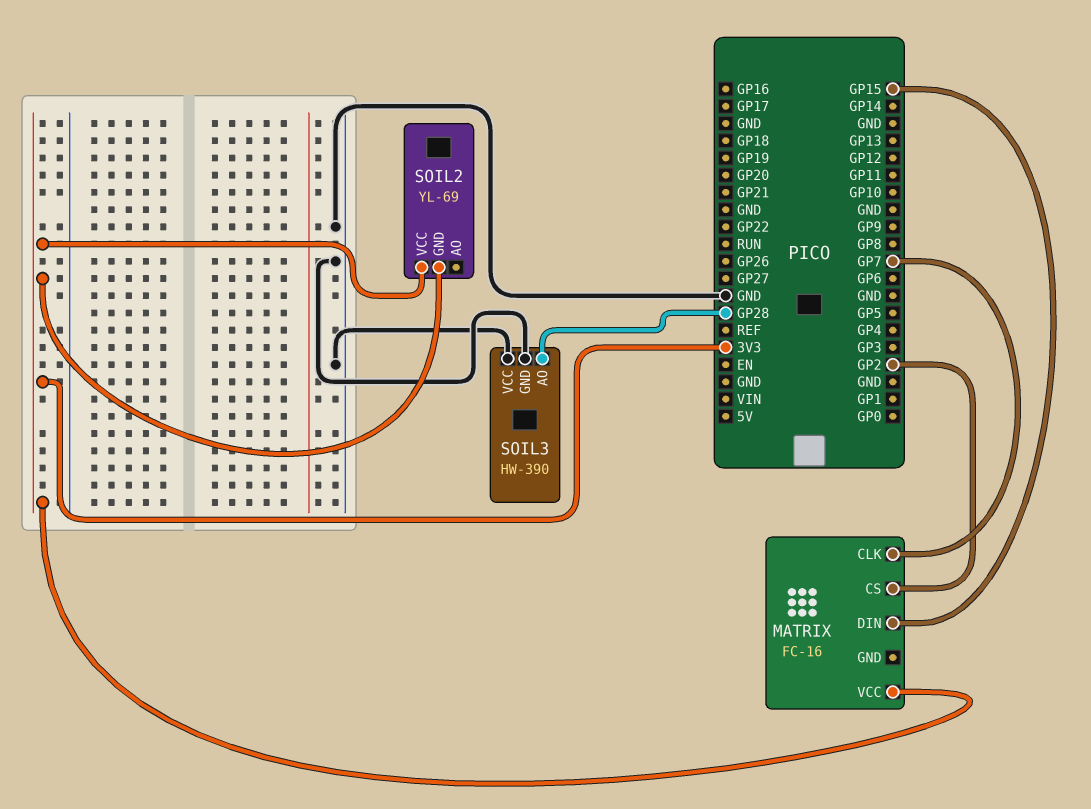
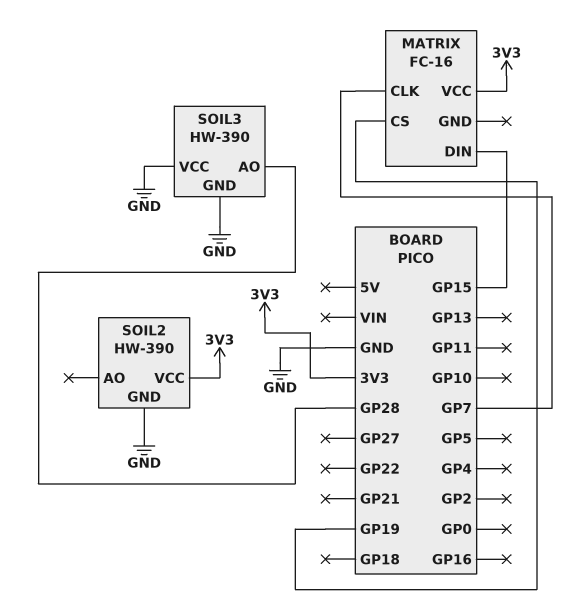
MATRIX pin CS: GP2 -> GP19
SOIL2: YL-69 -> HW-390
SOIL2 pin GND: 3V3 -> GND

